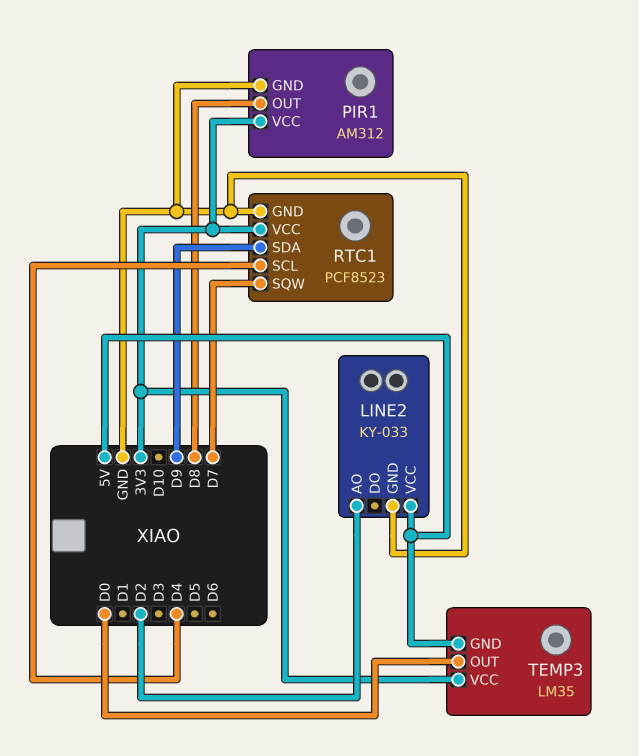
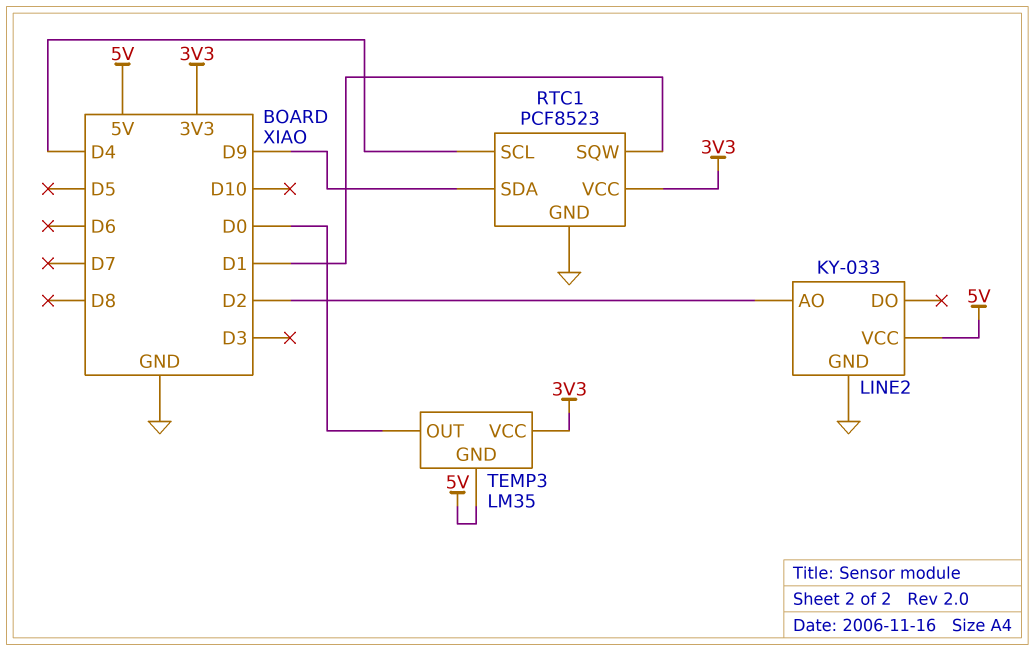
PIR1: AM312 -> none
PIR1 pin GND: GND -> none
PIR1 pin OUT: D8 -> none
PIR1 pin VCC: 3V3 -> none
RTC1 pin SQW: D7 -> D1

